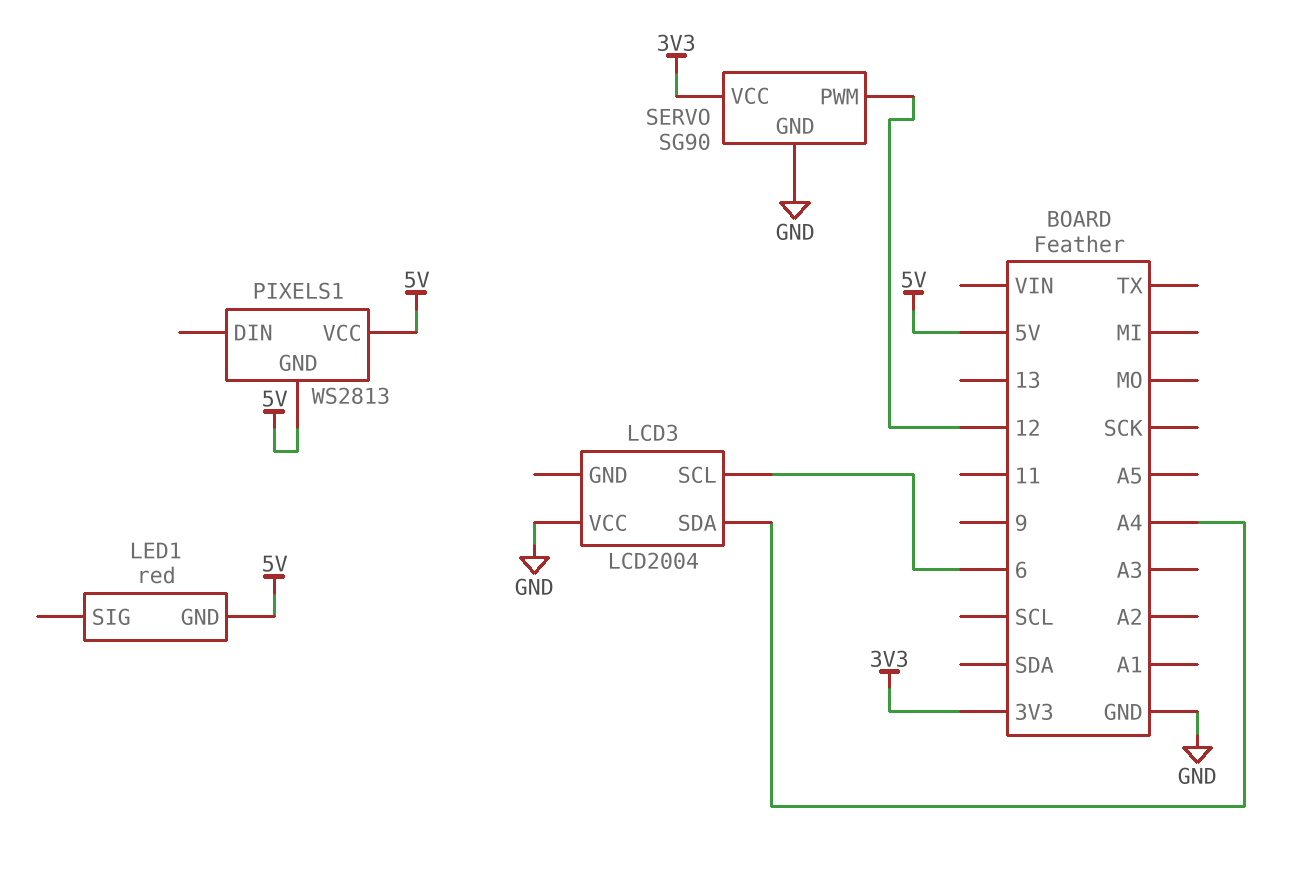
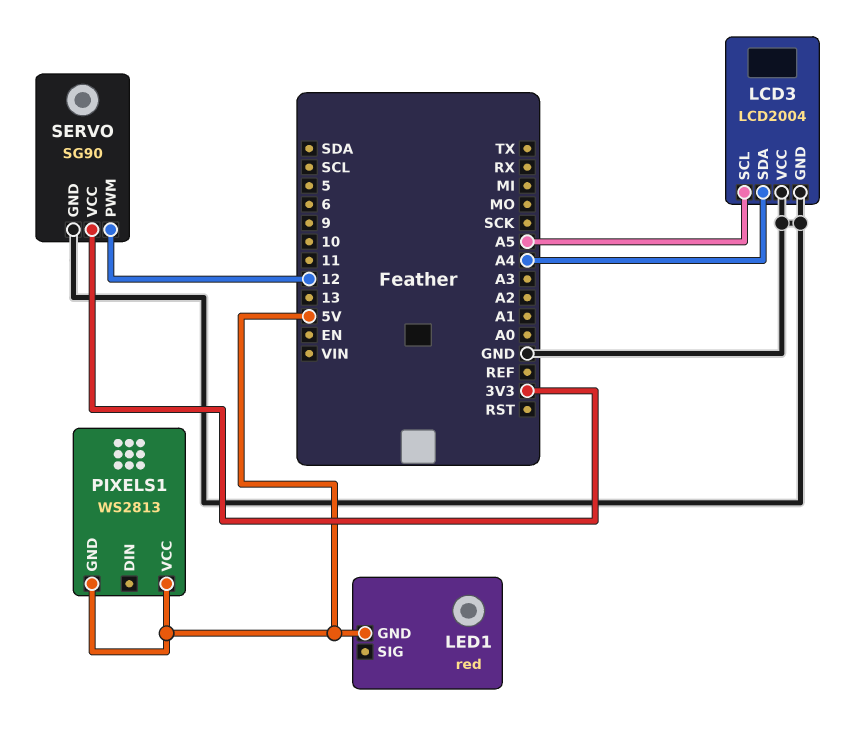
LCD3 pin GND: none -> GND
LCD3 pin SCL: 6 -> A5

